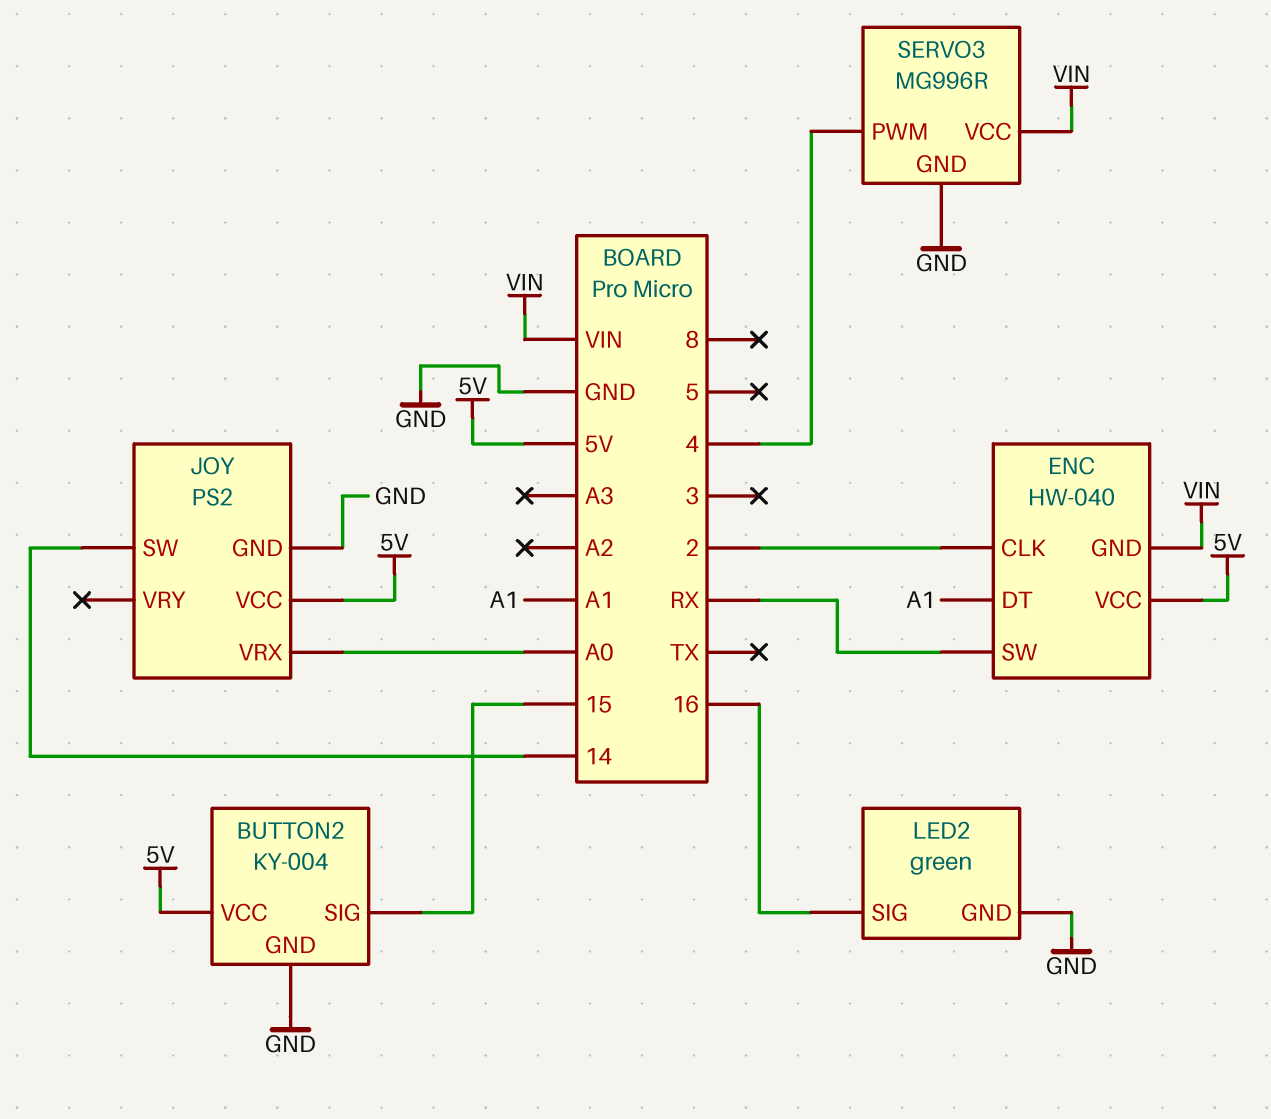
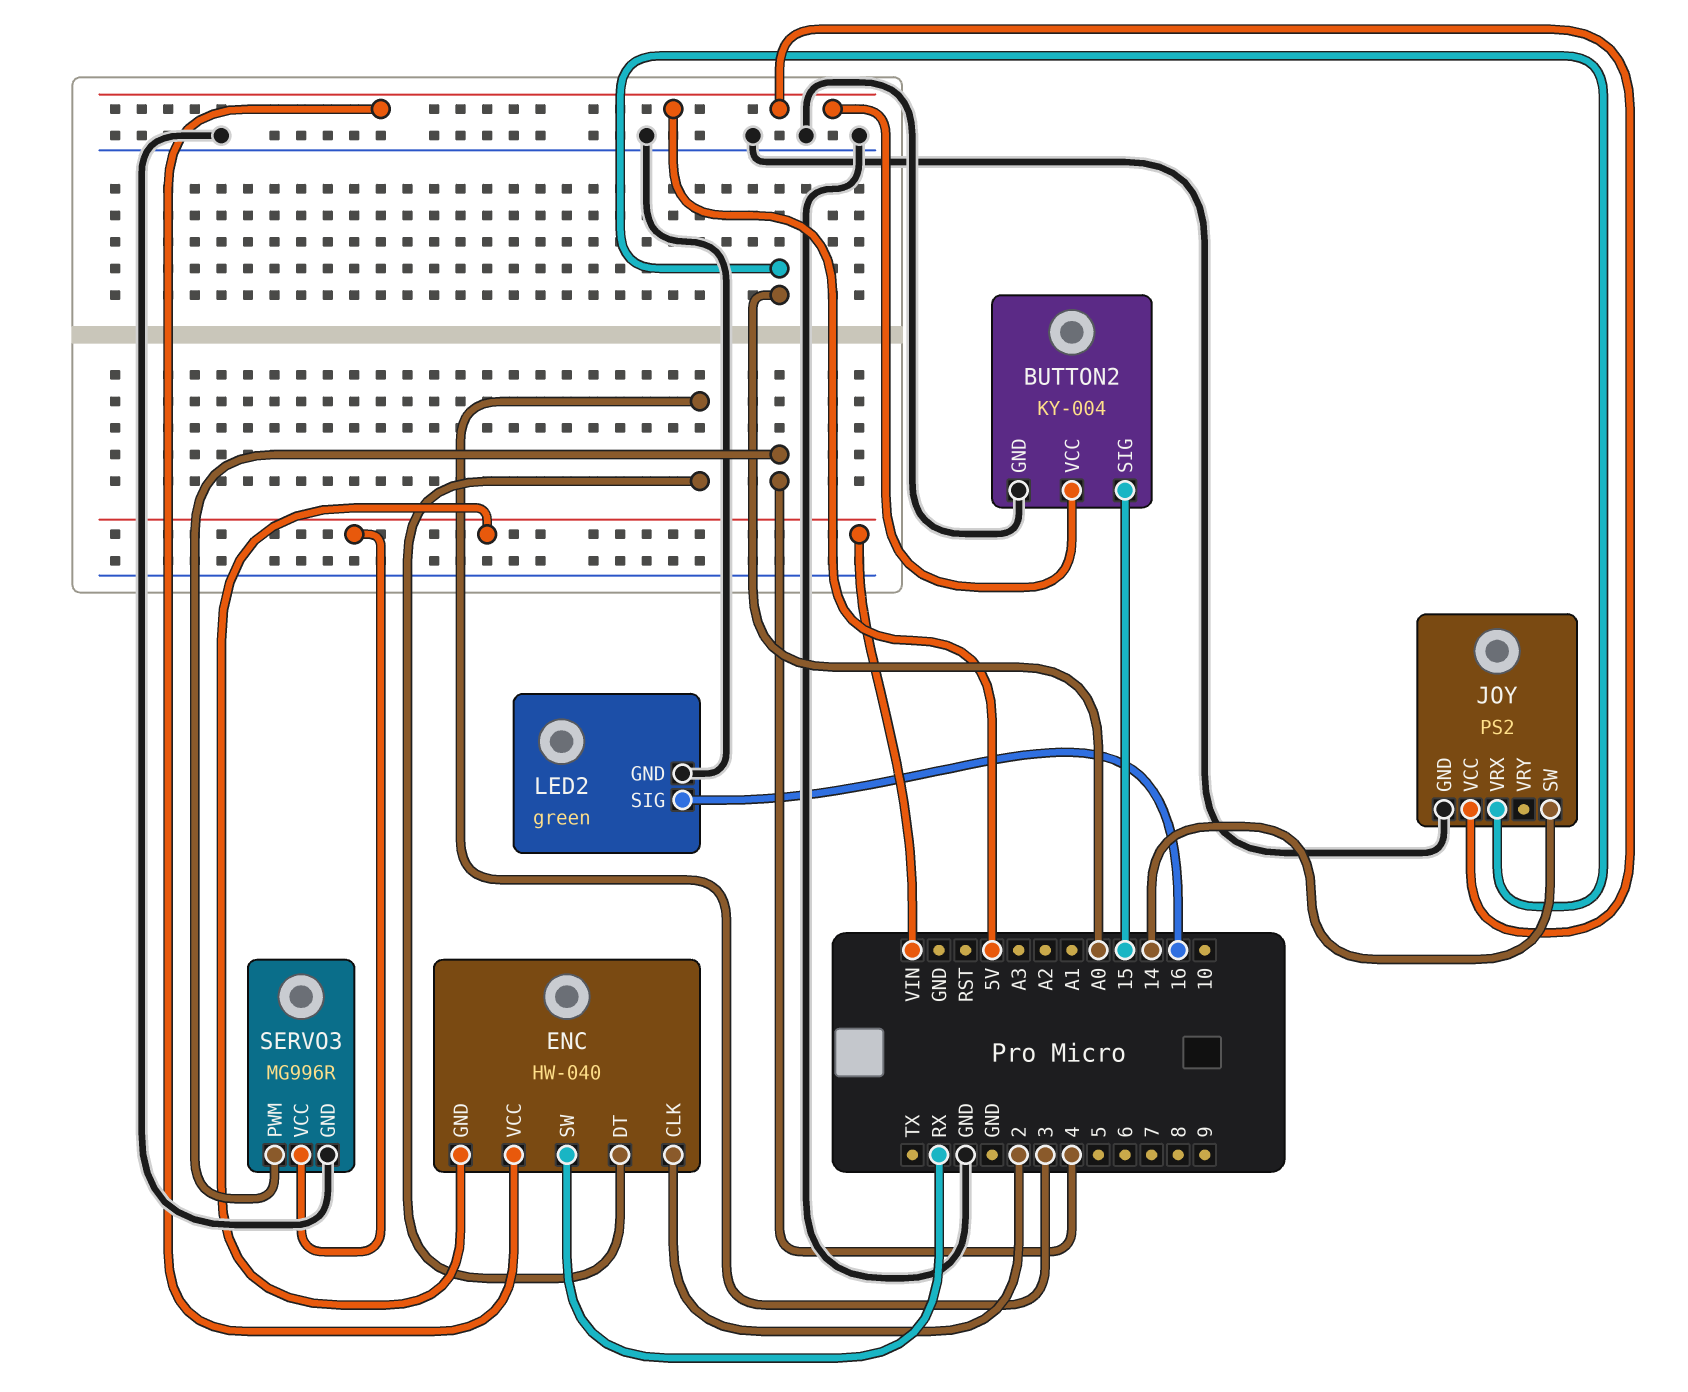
ENC pin DT: A1 -> 3

